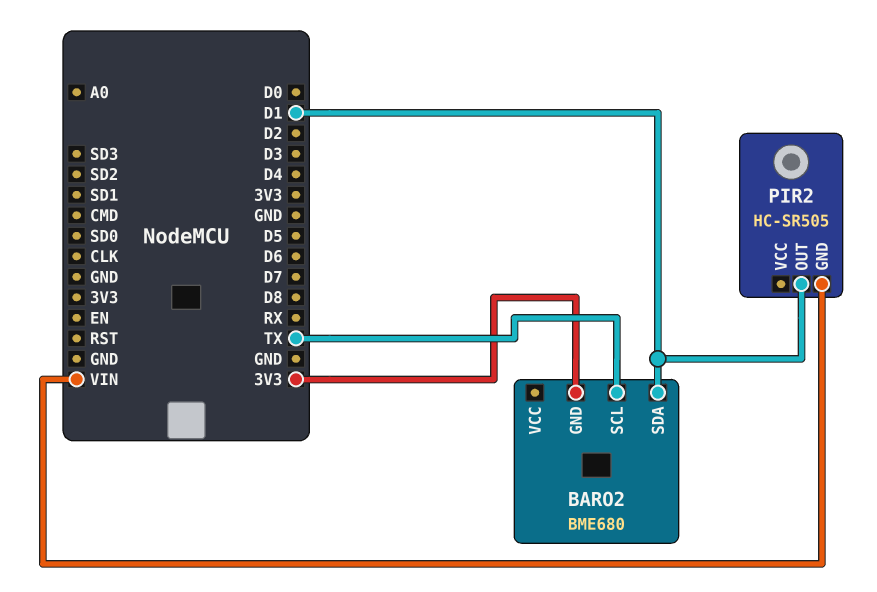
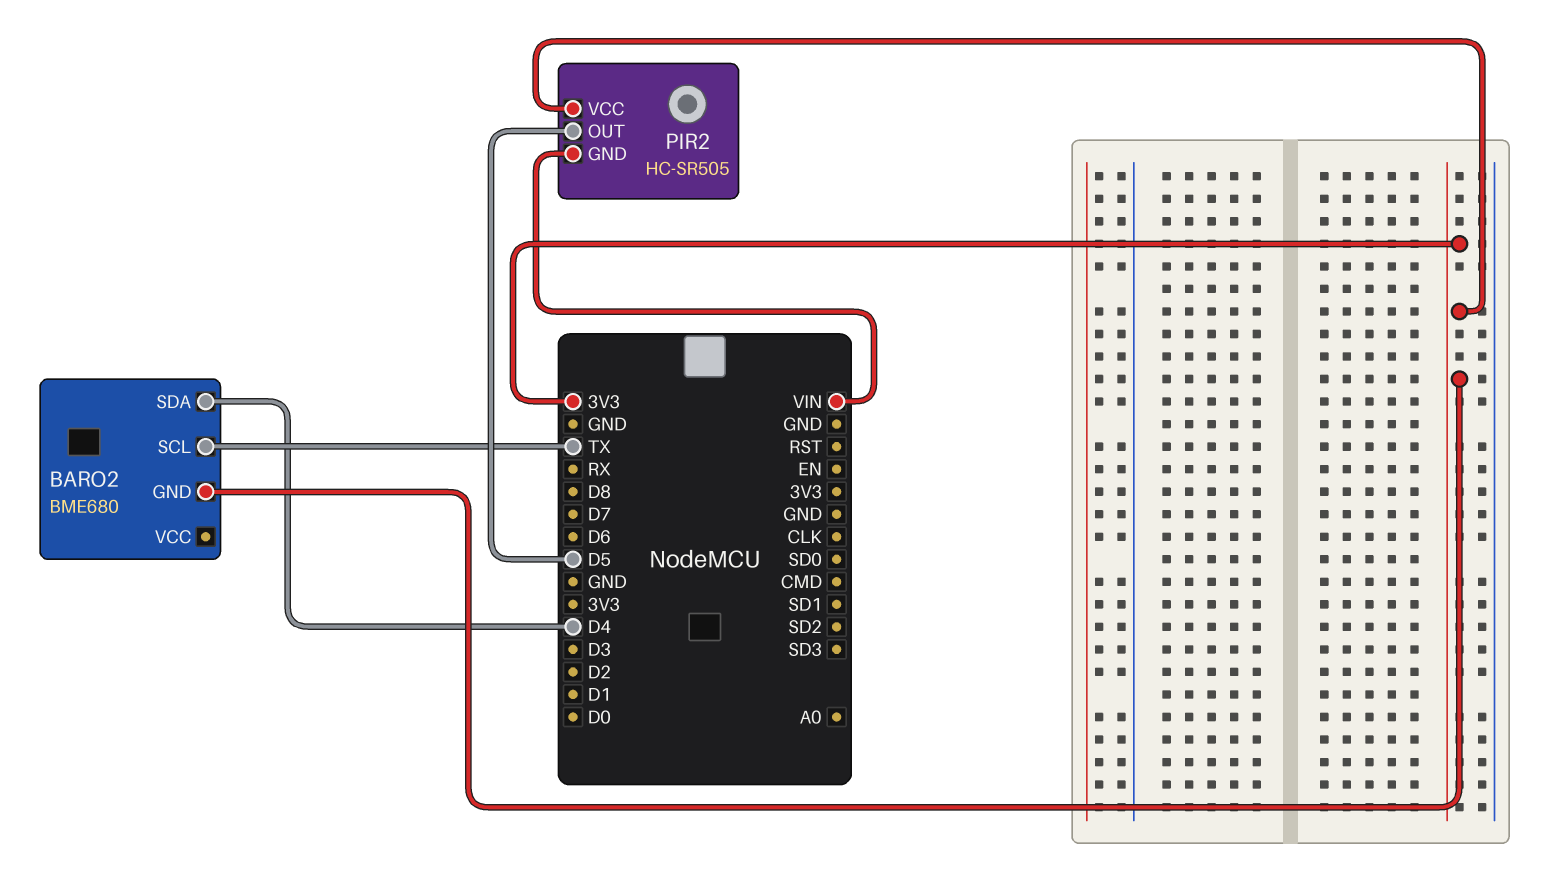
BARO2 pin SDA: D1 -> D4
PIR2 pin OUT: D1 -> D5
PIR2 pin VCC: none -> 3V3

